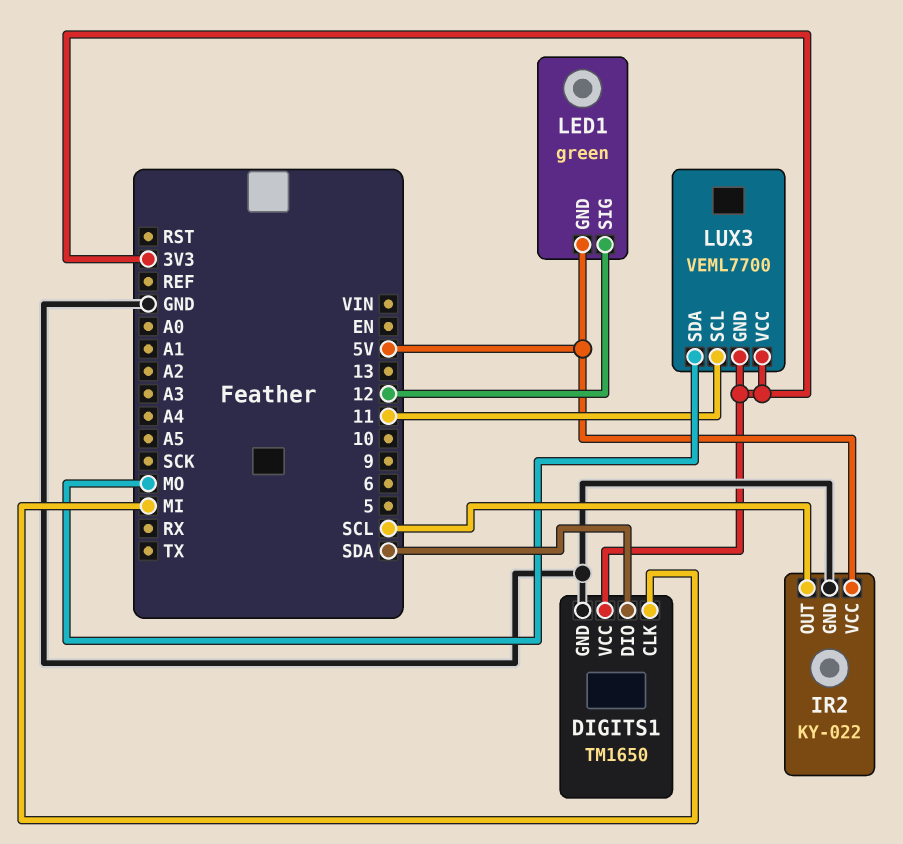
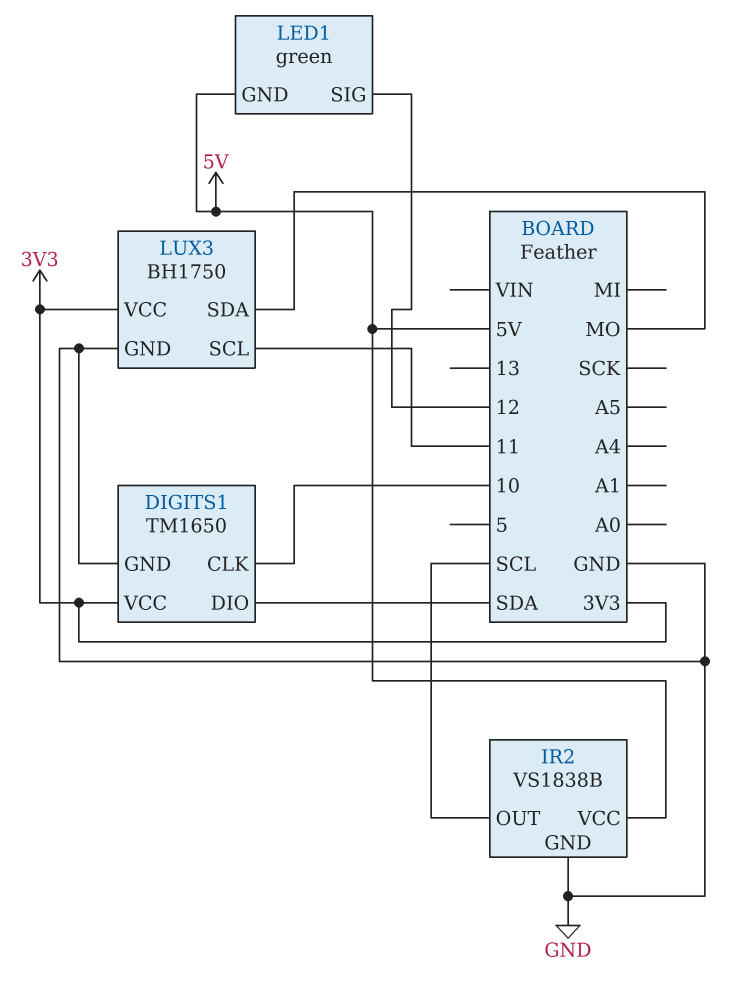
DIGITS1 pin CLK: MI -> 10
IR2: KY-022 -> VS1838B
LUX3: VEML7700 -> BH1750
LUX3 pin GND: 3V3 -> GND

